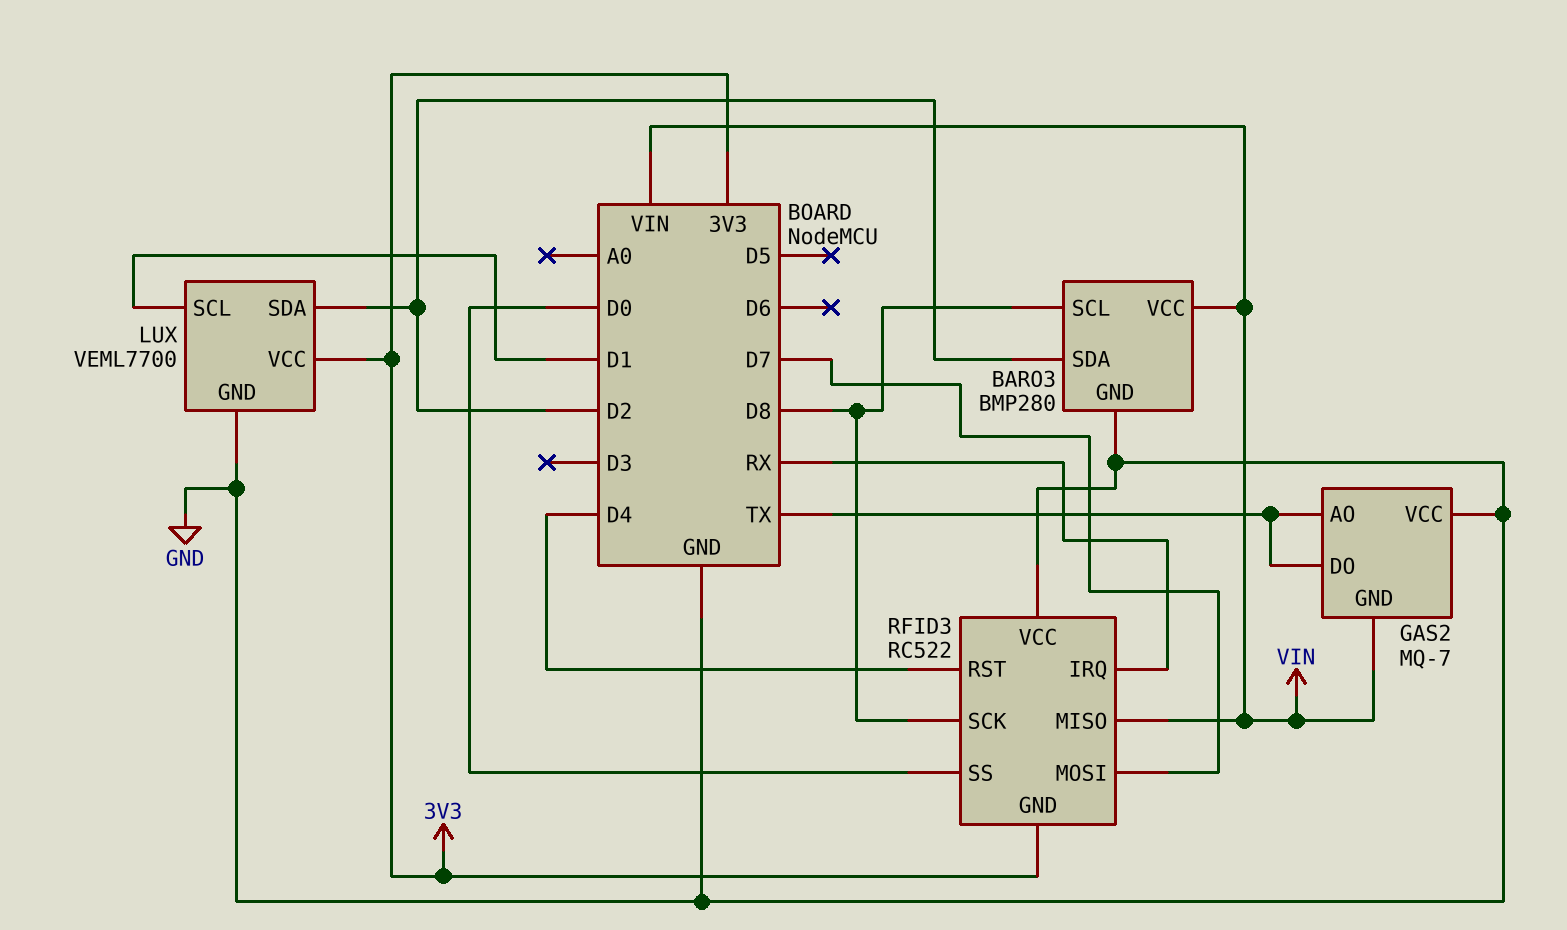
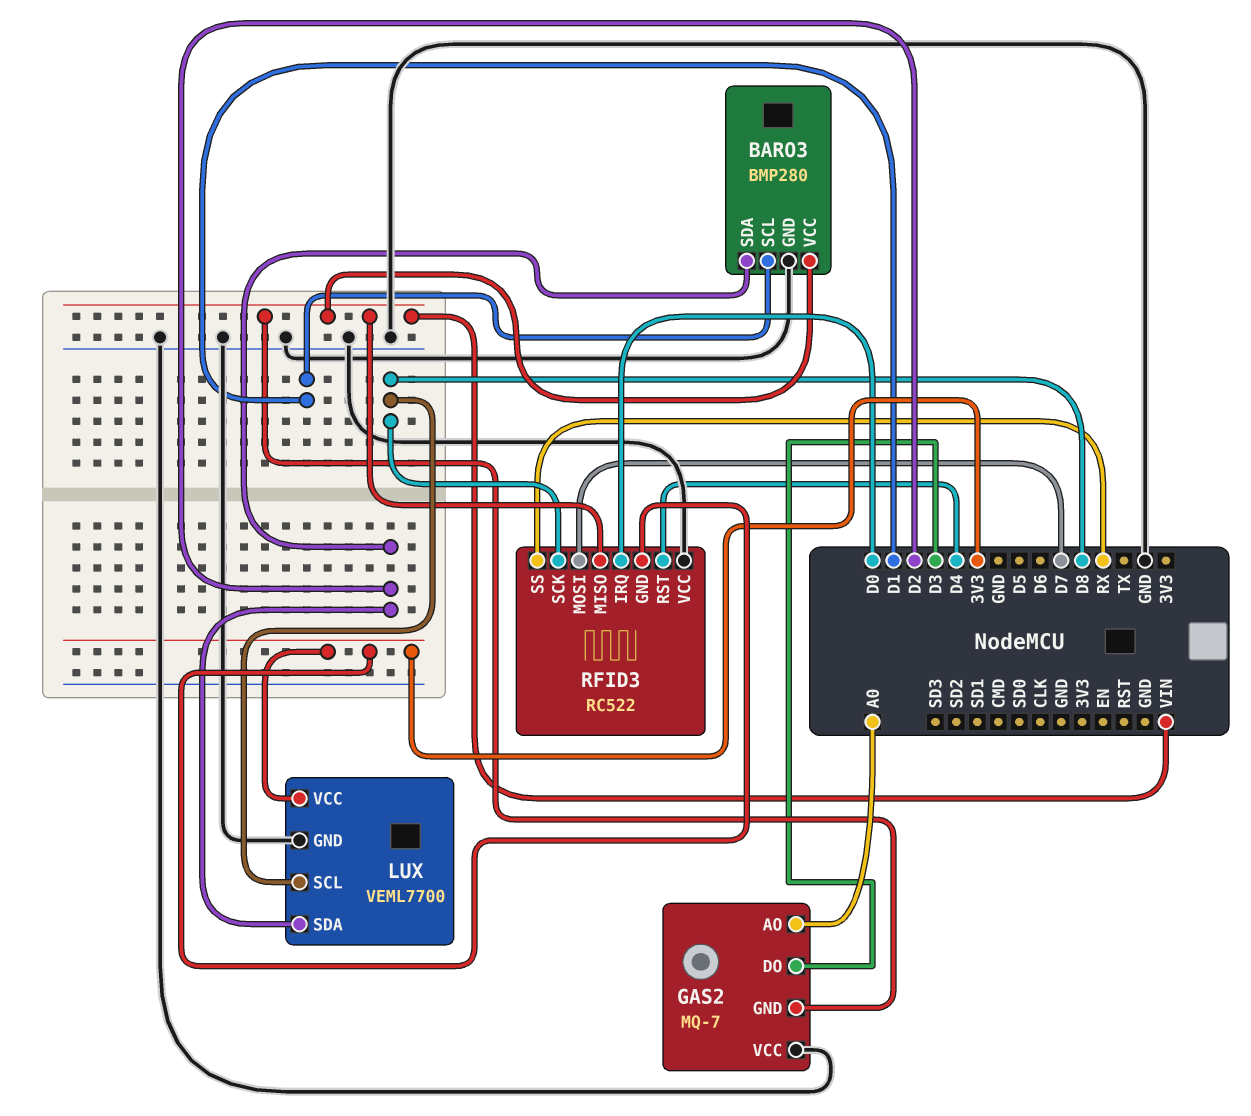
BARO3 pin SCL: D8 -> D1
GAS2 pin AO: TX -> A0
GAS2 pin DO: TX -> D3
LUX pin SCL: D1 -> D8
RFID3 pin IRQ: RX -> D0
RFID3 pin SS: D0 -> RX

